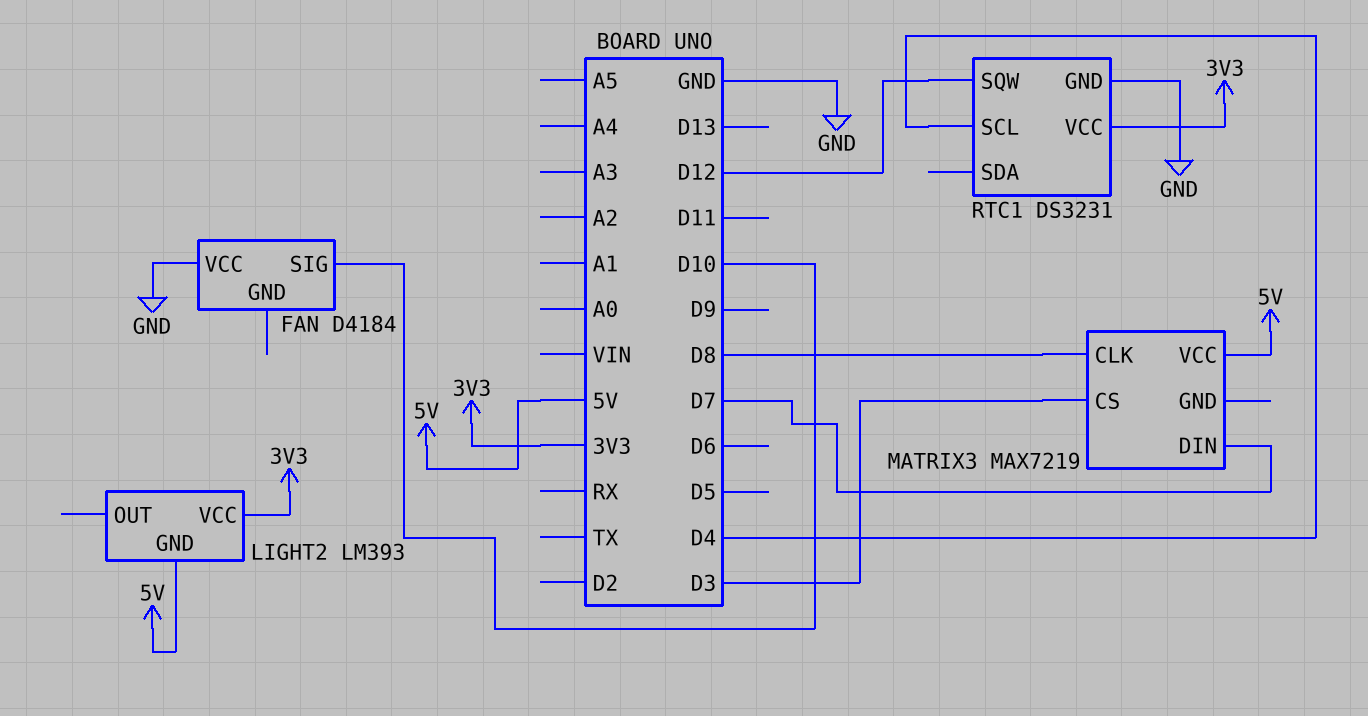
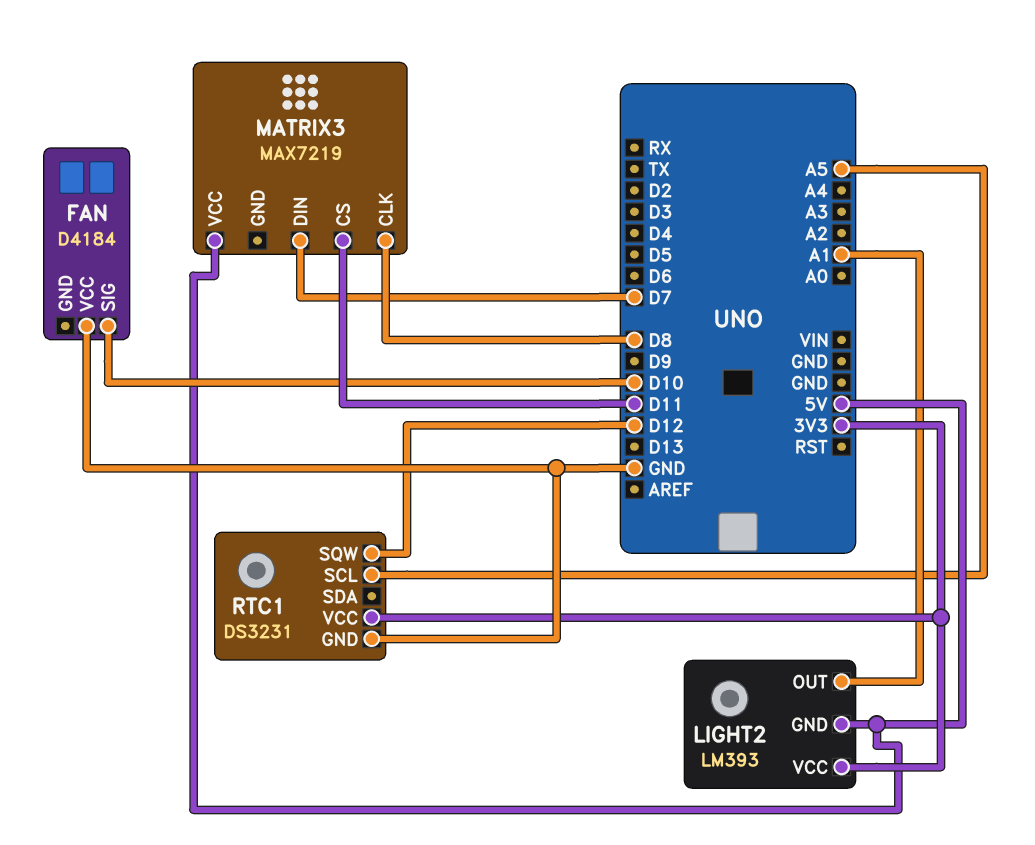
LIGHT2 pin OUT: none -> A1
MATRIX3 pin CS: D3 -> D11
RTC1 pin SCL: D4 -> A5

